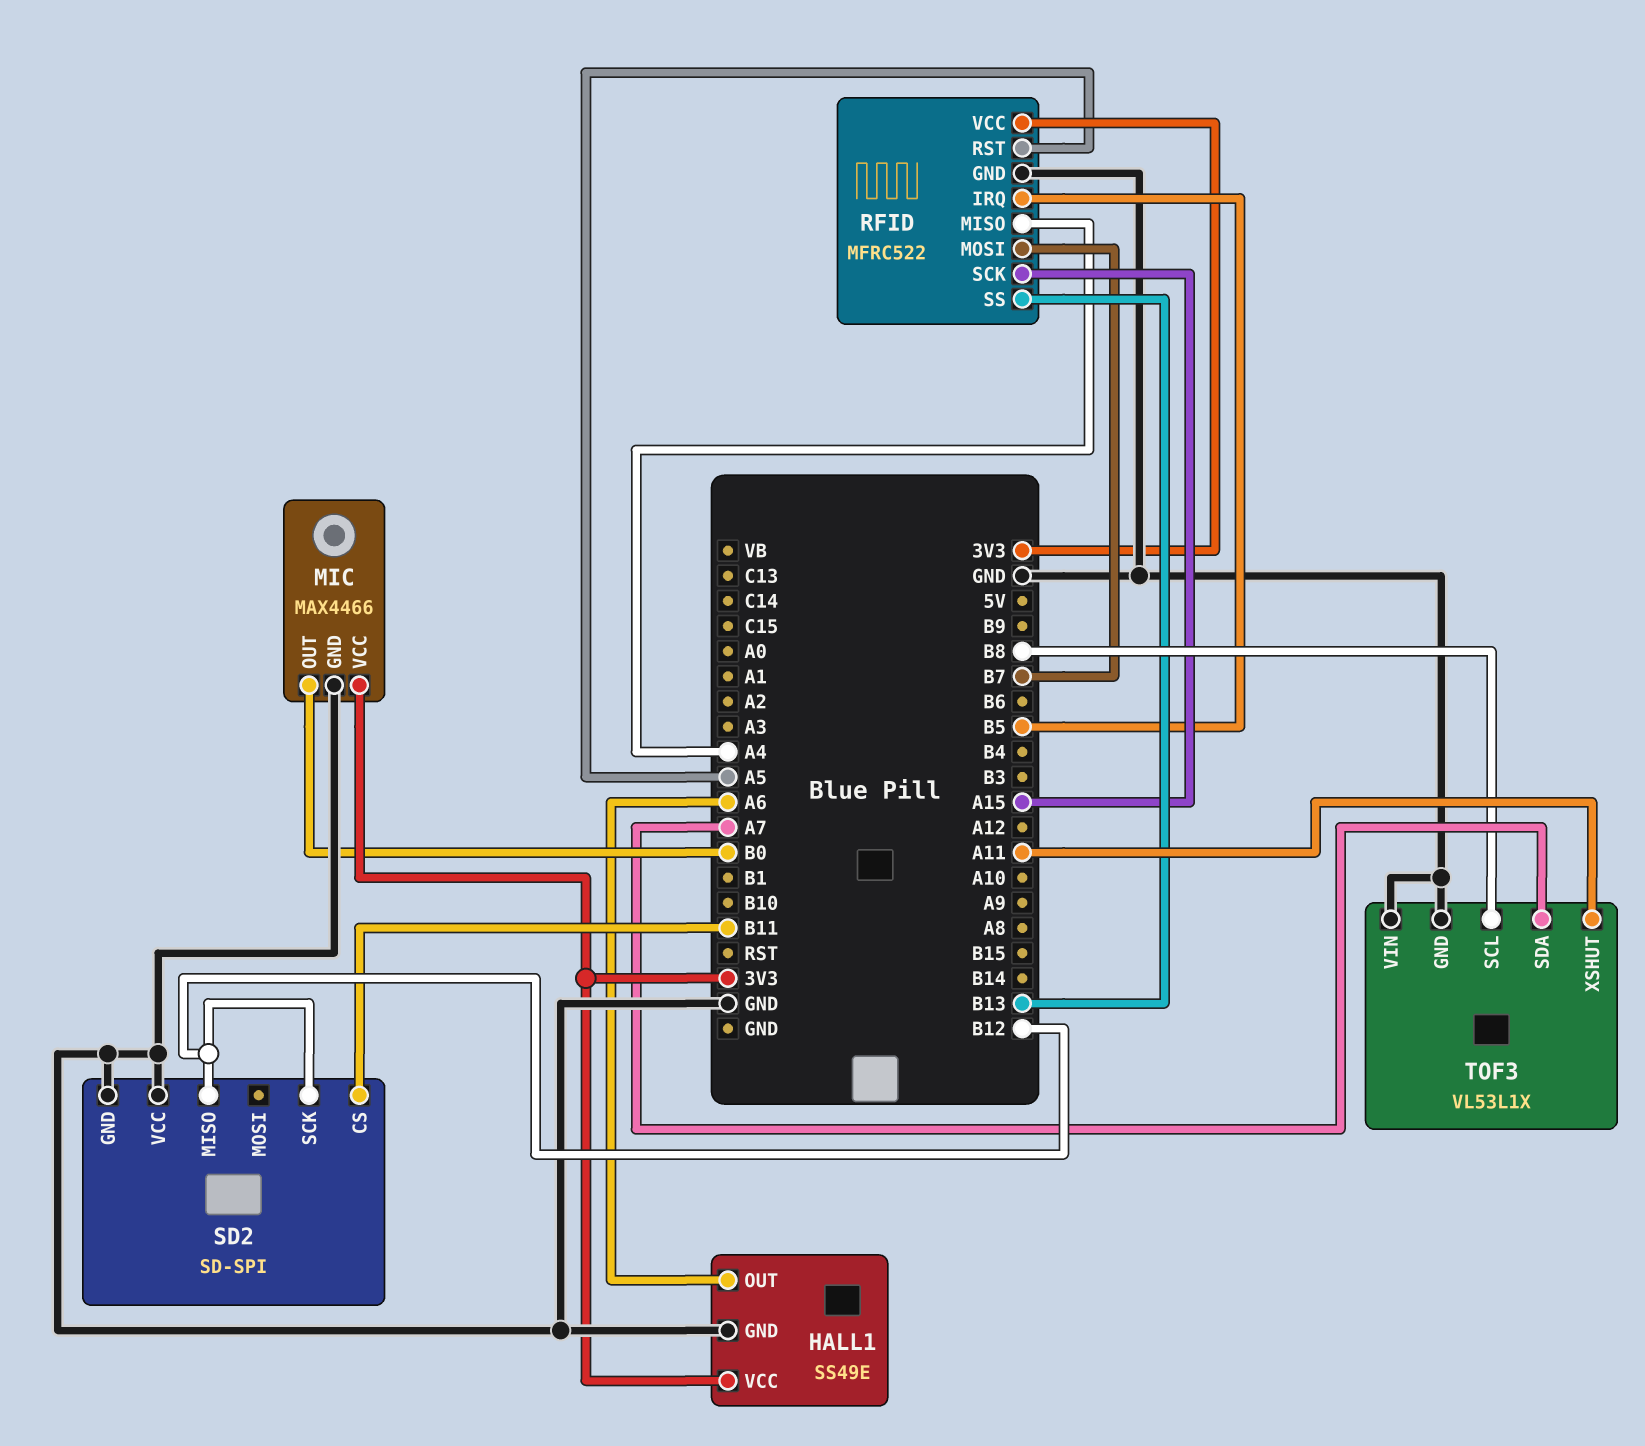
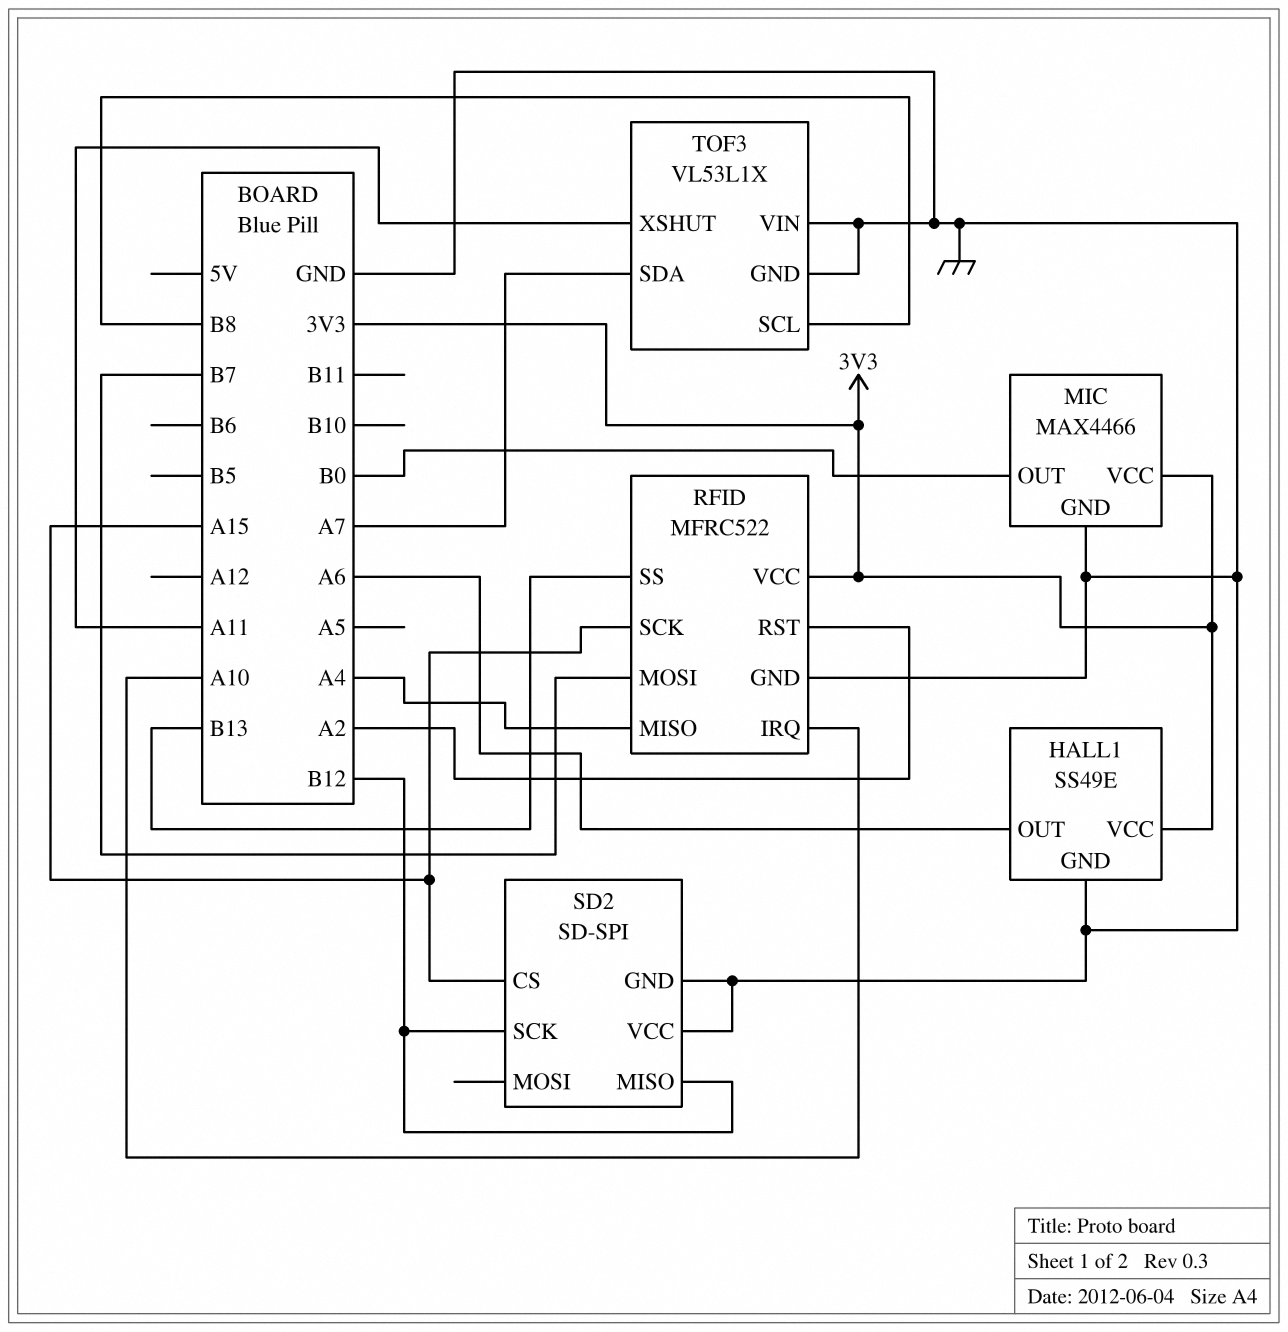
RFID pin IRQ: B5 -> A10
RFID pin RST: A5 -> A2
SD2 pin CS: B11 -> A15

